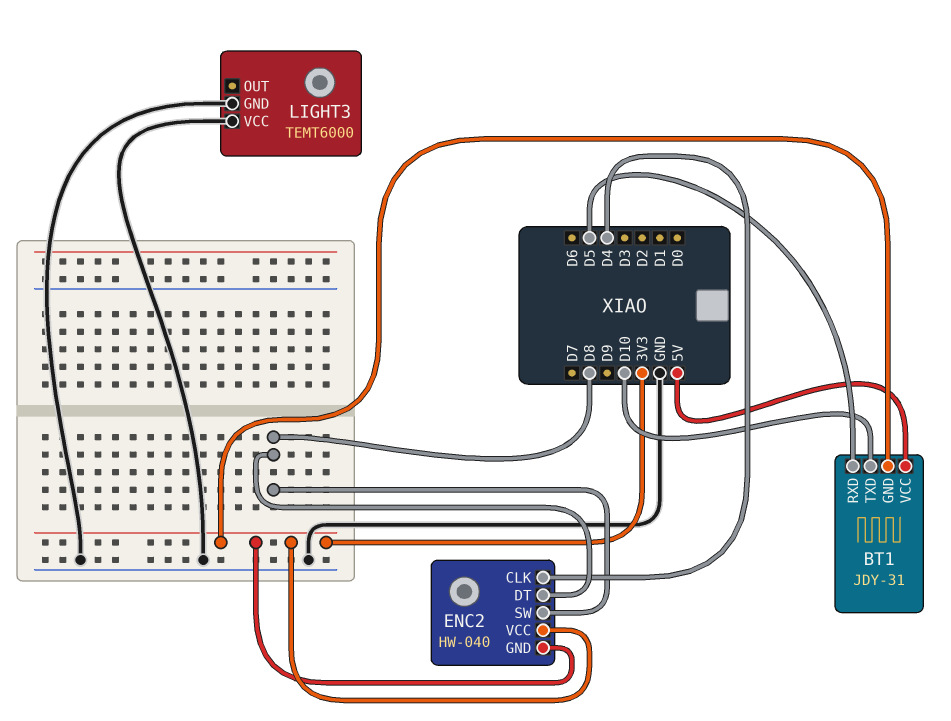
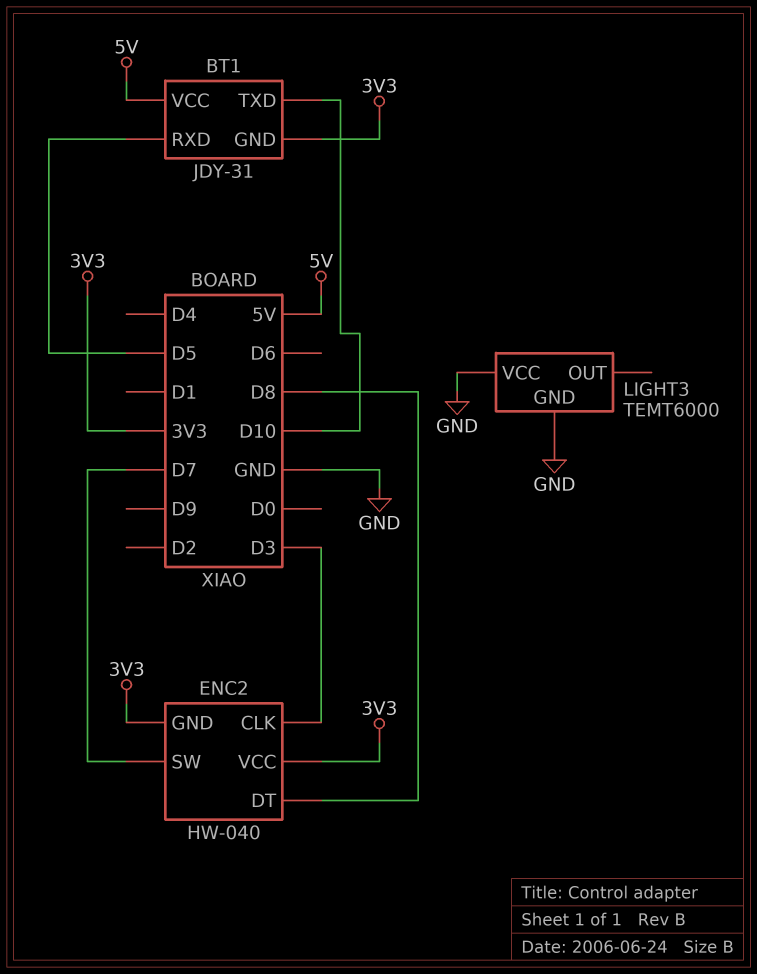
ENC2 pin CLK: D4 -> D3
ENC2 pin SW: D8 -> D7

